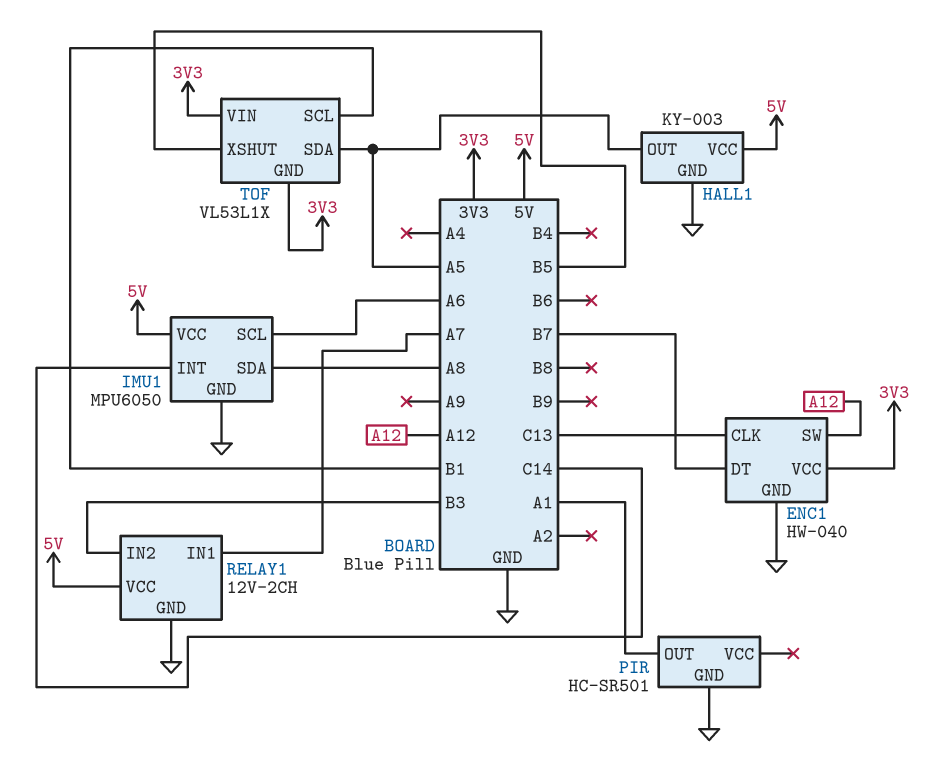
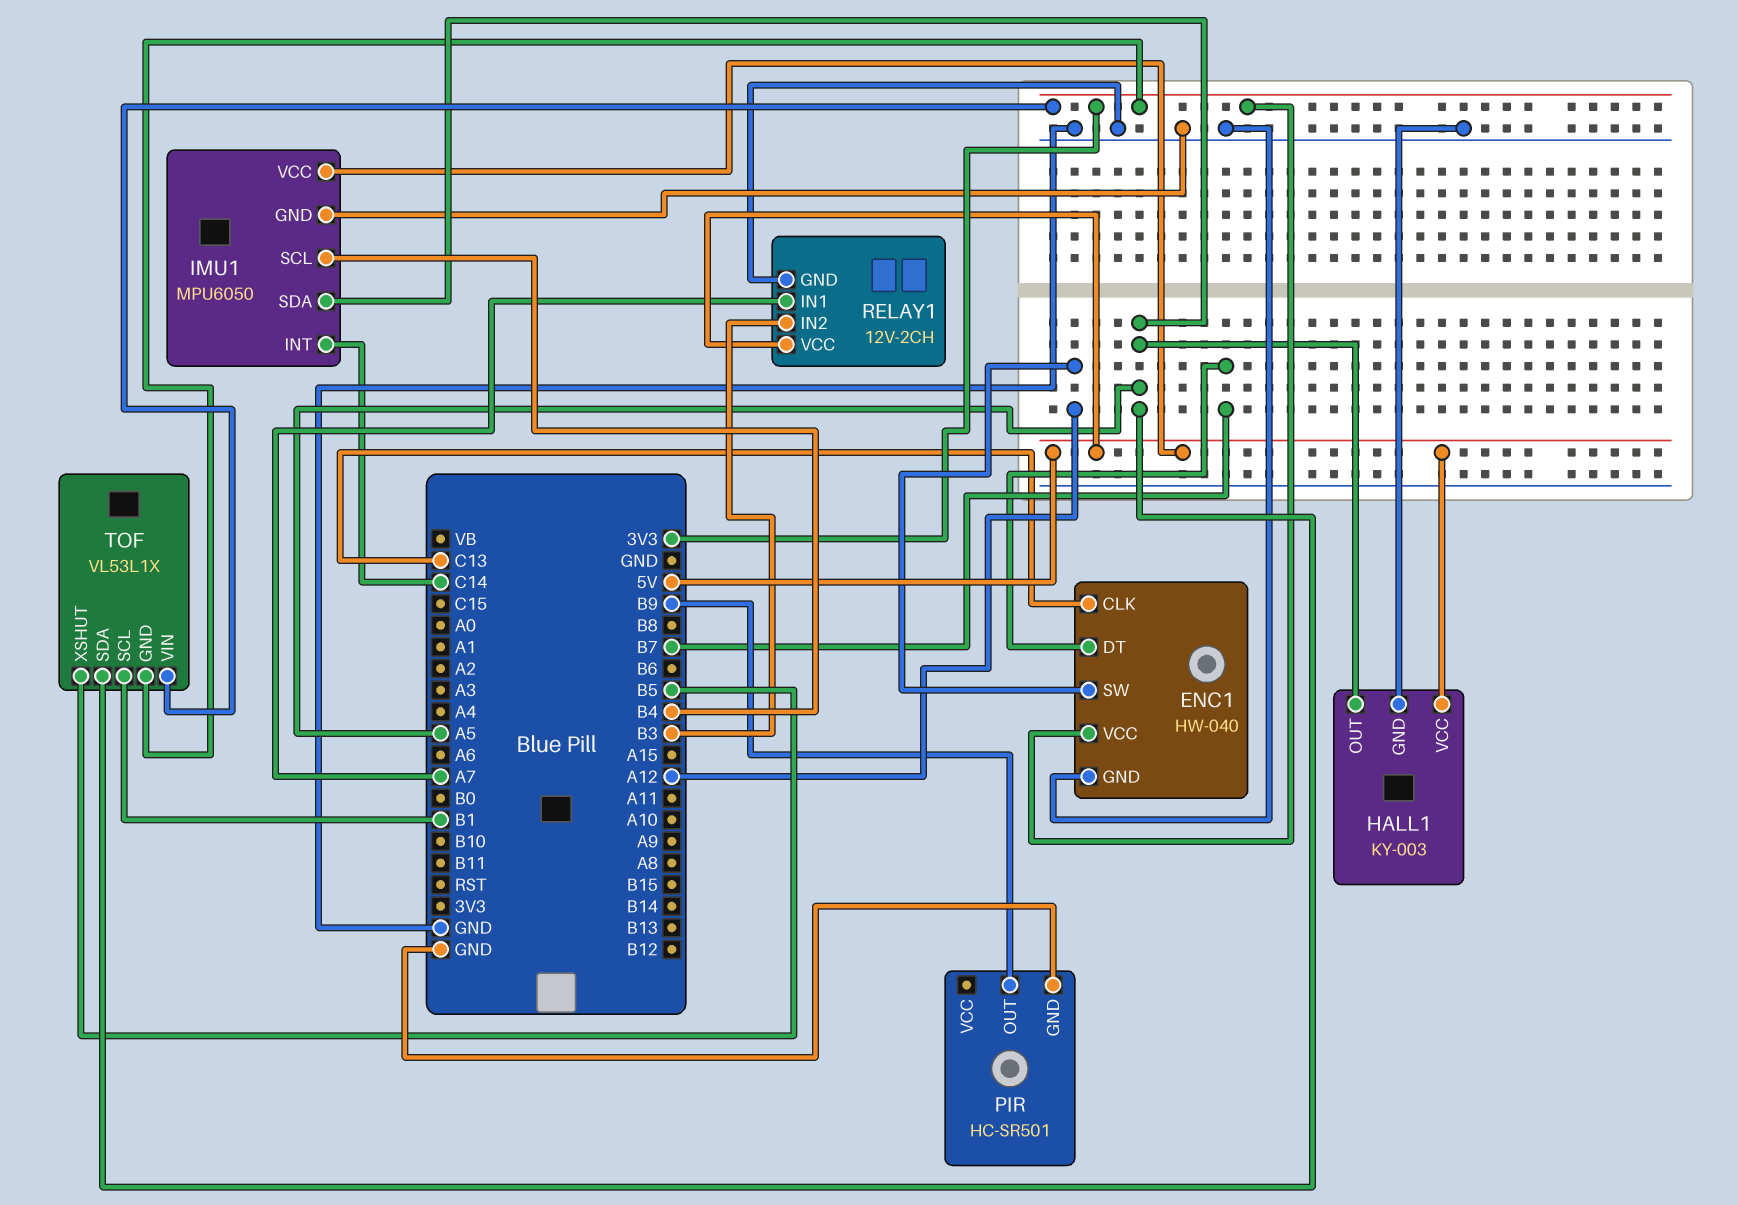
IMU1 pin SCL: A6 -> B4
IMU1 pin SDA: A8 -> A5
PIR pin OUT: A1 -> B9

